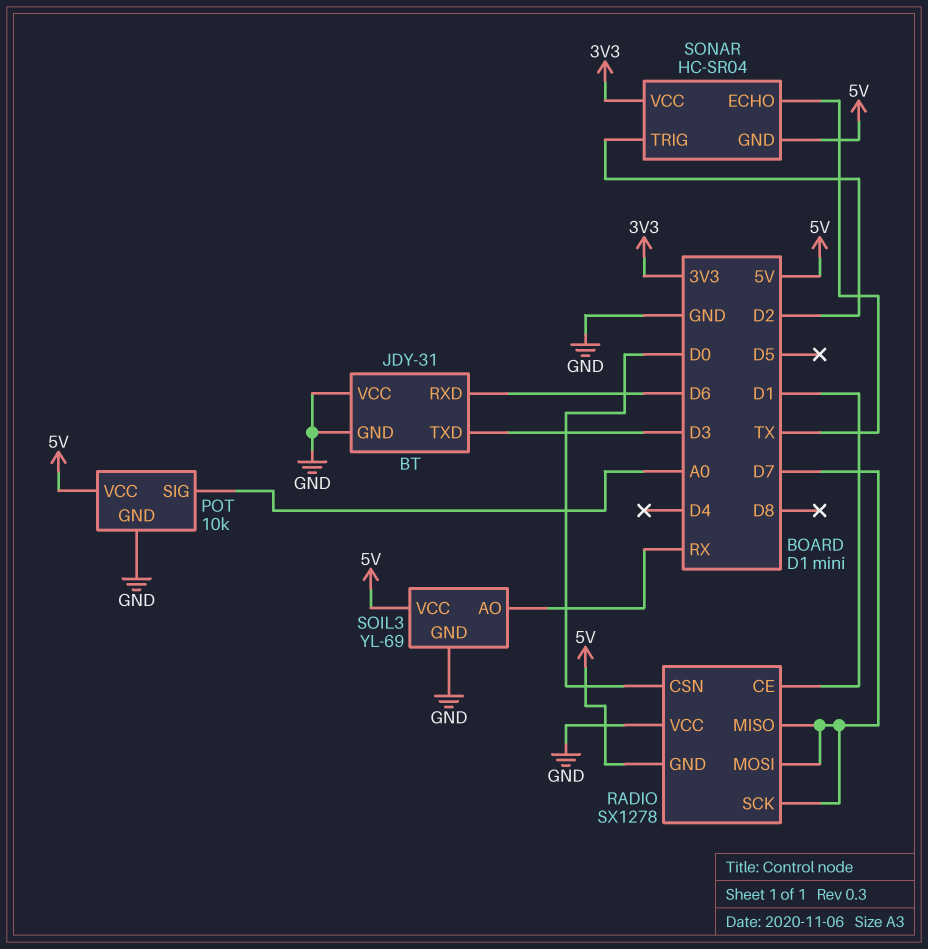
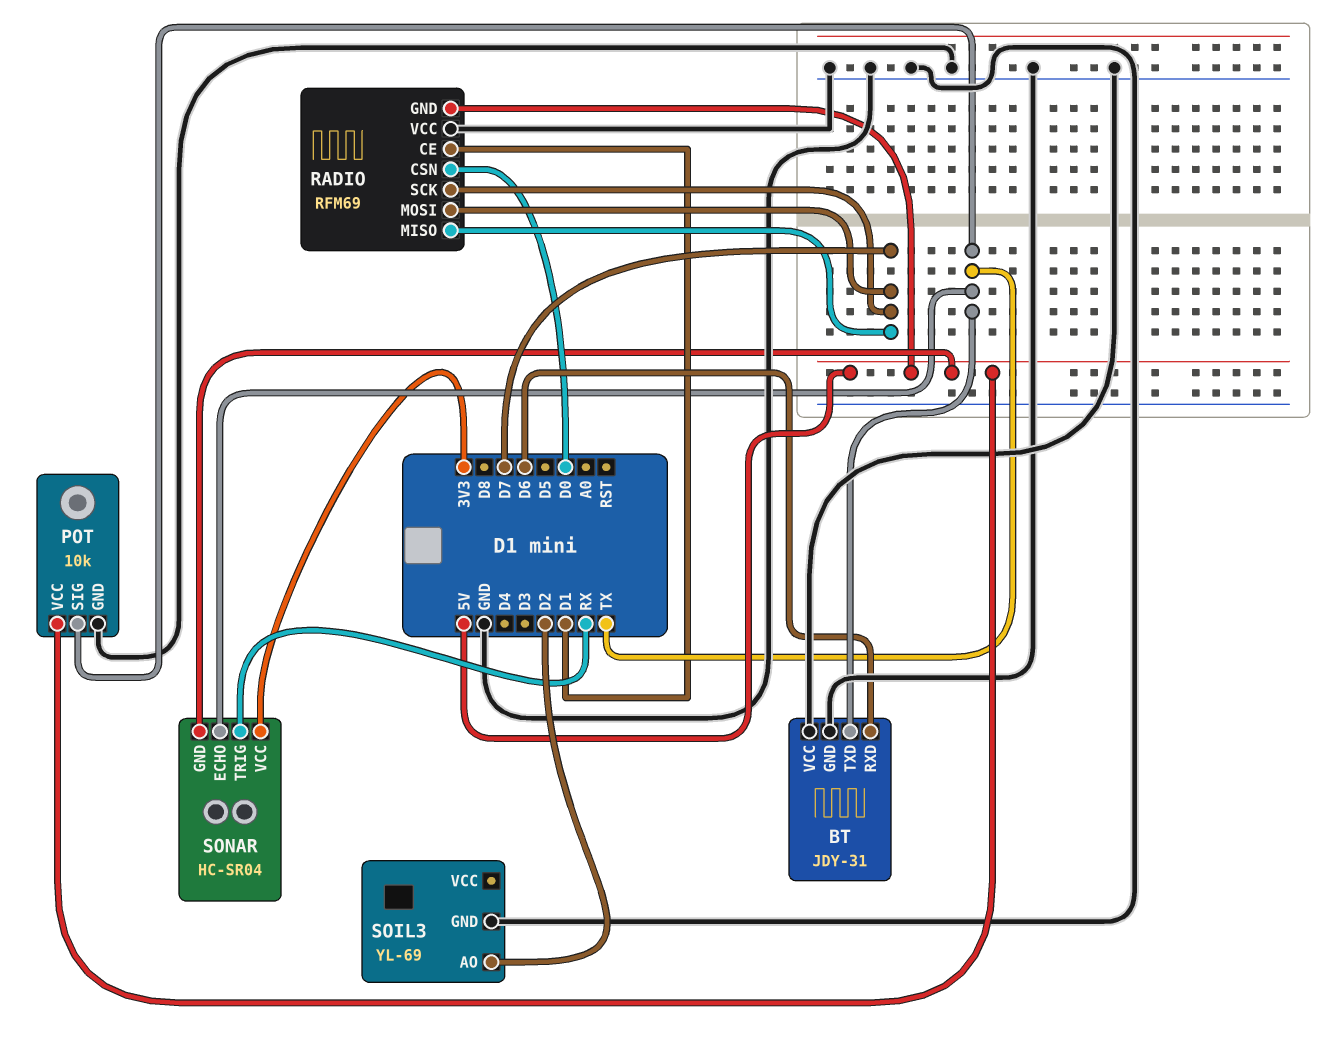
BT pin TXD: D3 -> TX
POT pin SIG: A0 -> TX
RADIO: SX1278 -> RFM69
SOIL3 pin AO: RX -> D2
SOIL3 pin VCC: 5V -> none
SONAR pin TRIG: D2 -> RX

